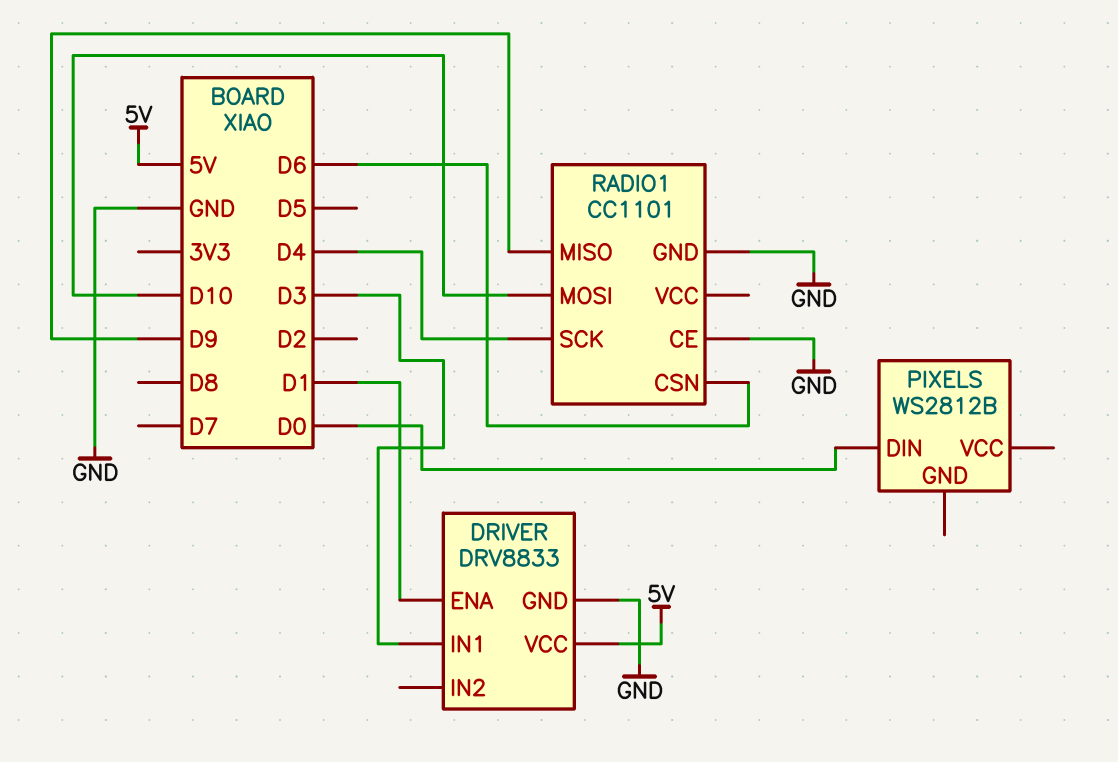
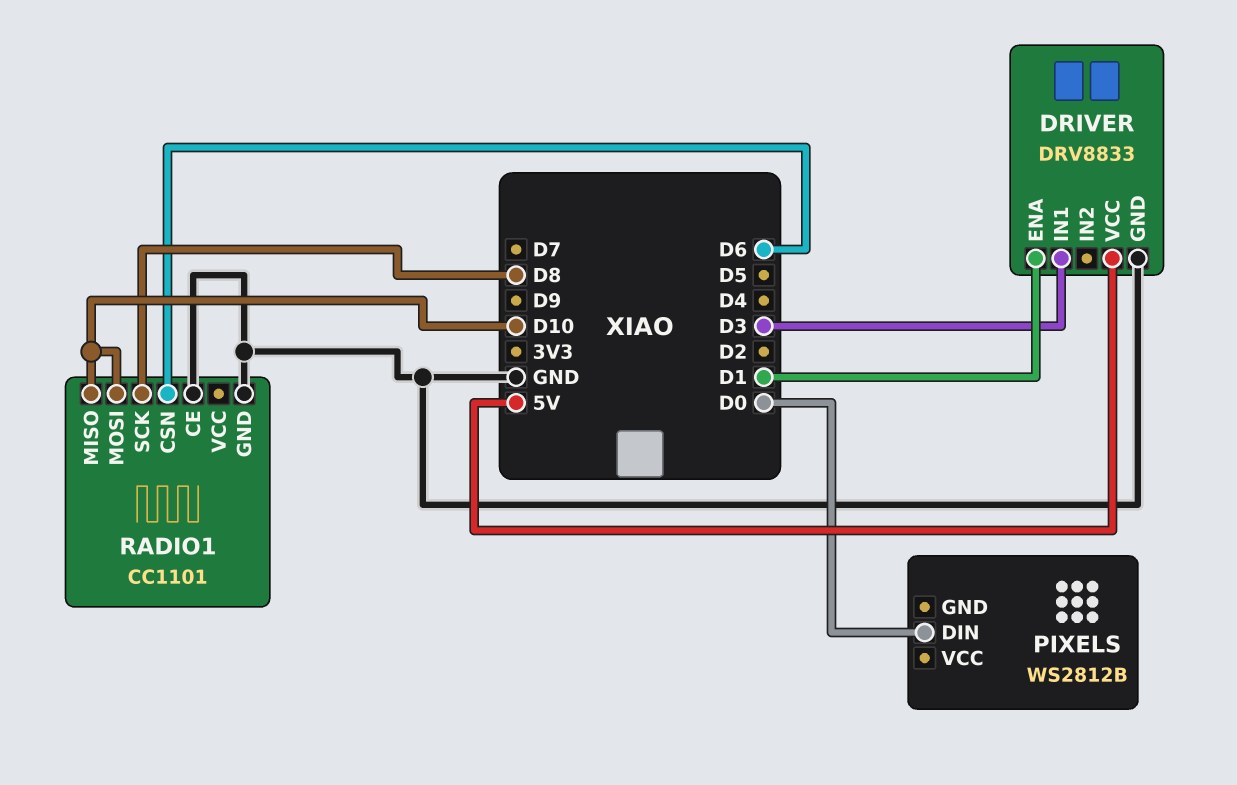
RADIO1 pin MISO: D9 -> D10
RADIO1 pin SCK: D4 -> D8

